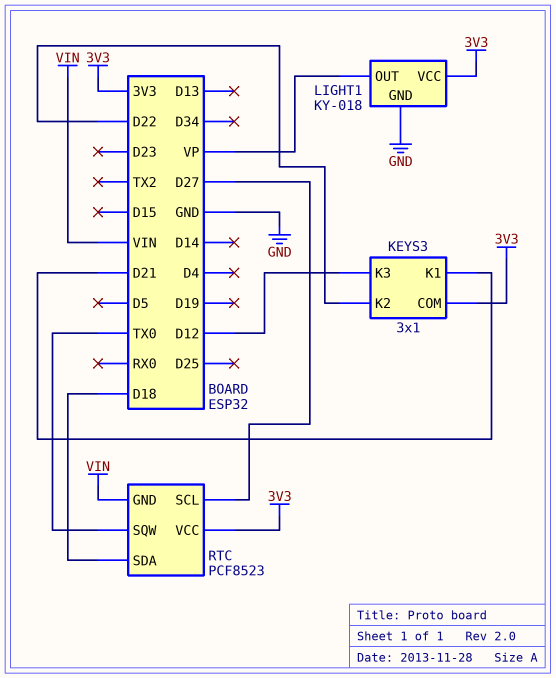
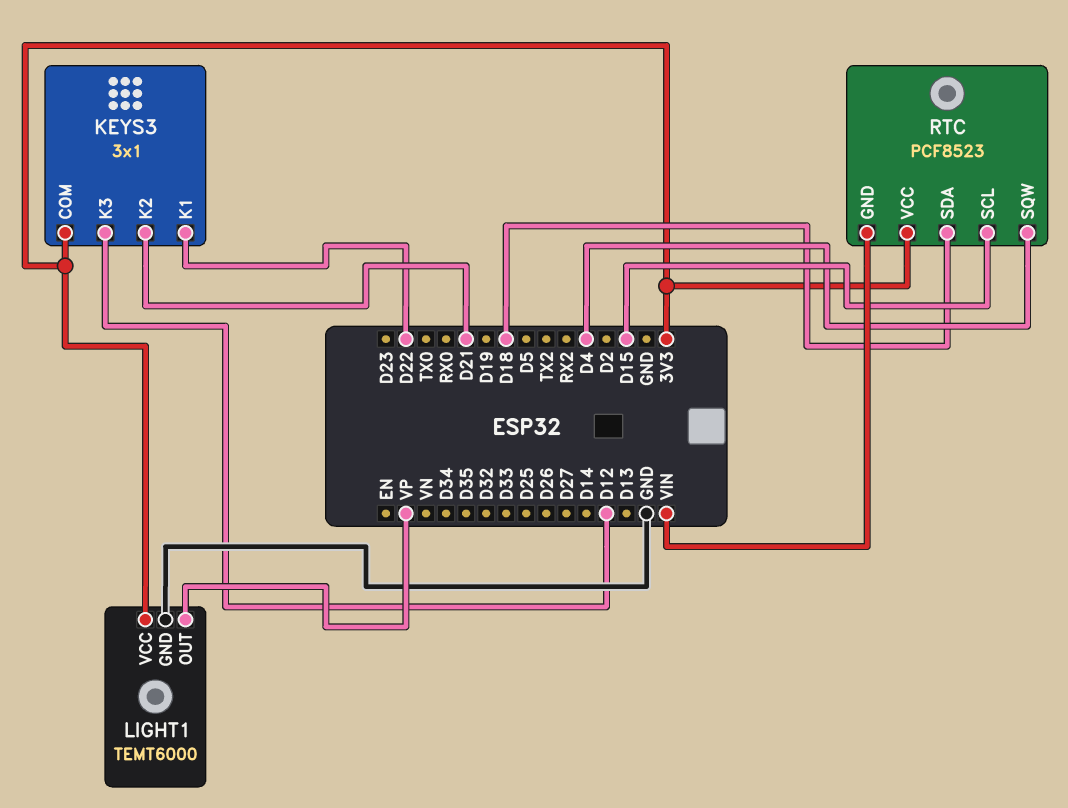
KEYS3 pin K1: D21 -> D22
KEYS3 pin K2: D22 -> D21
LIGHT1: KY-018 -> TEMT6000
RTC pin SCL: D27 -> D15
RTC pin SQW: TX0 -> D4

